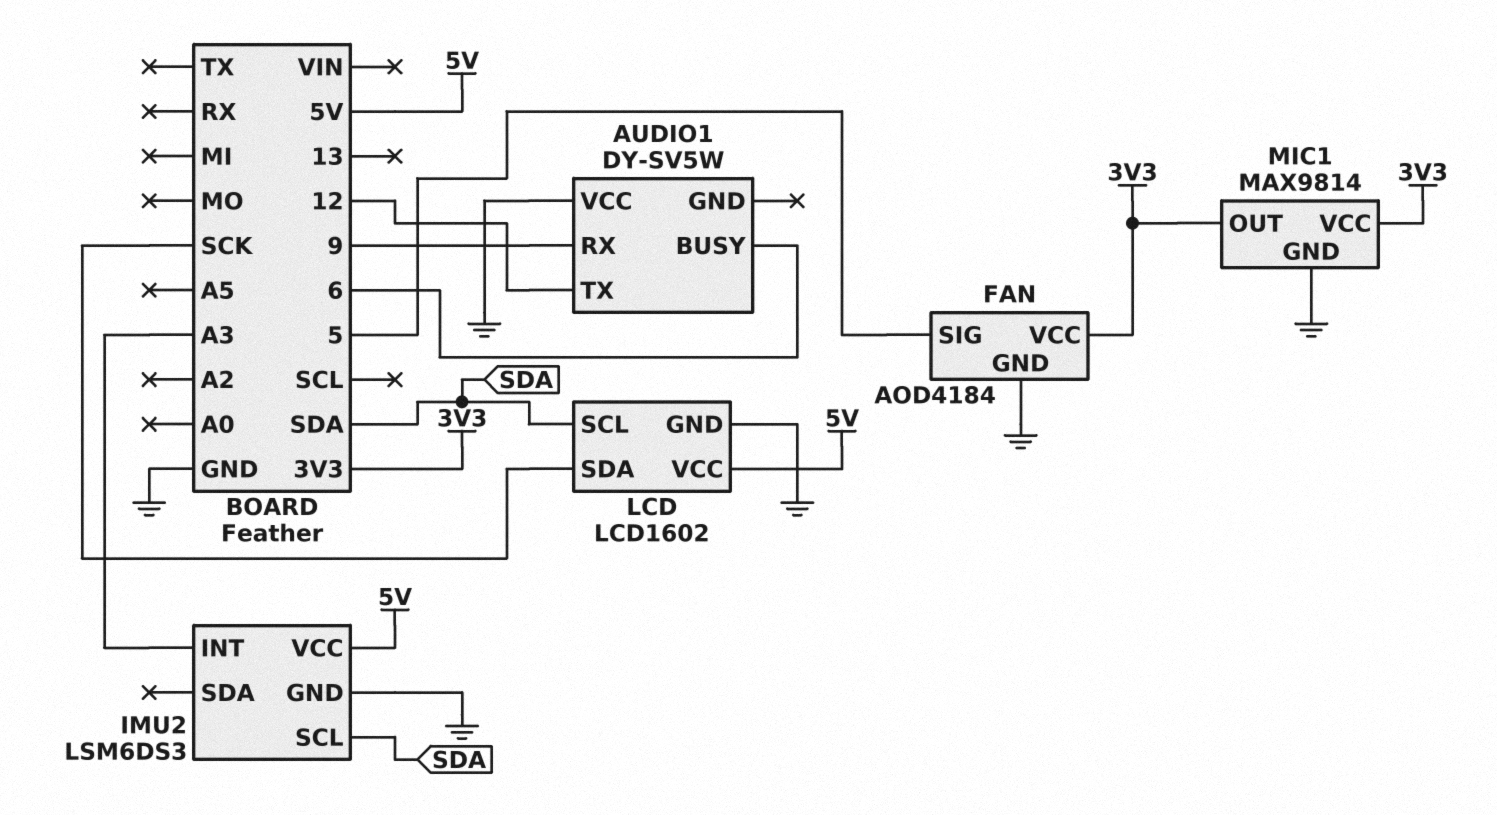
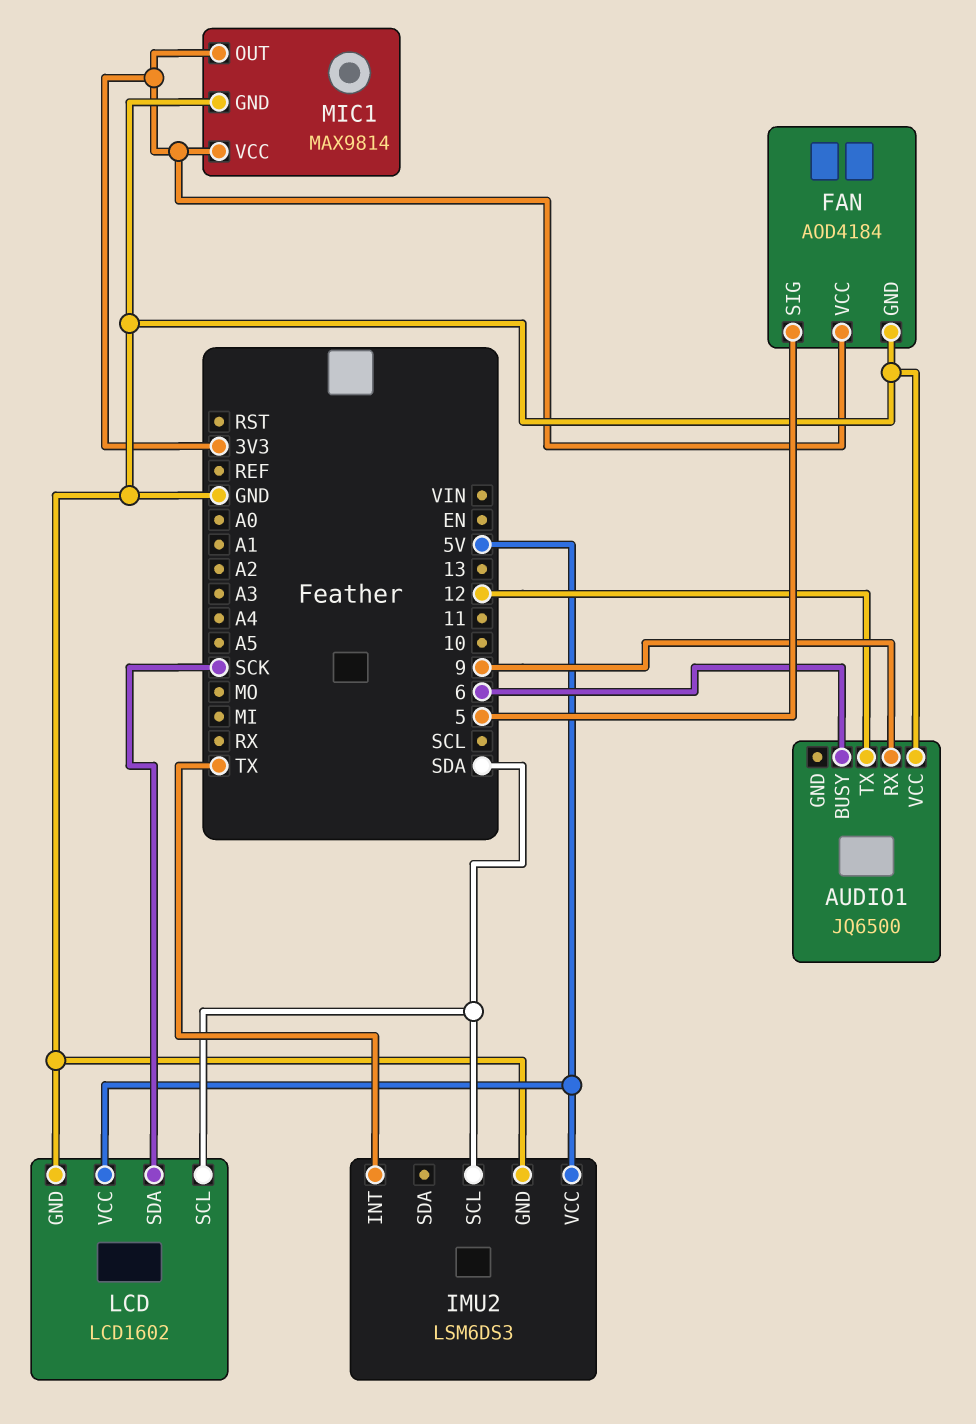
AUDIO1: DY-SV5W -> JQ6500
IMU2 pin INT: A3 -> TX

